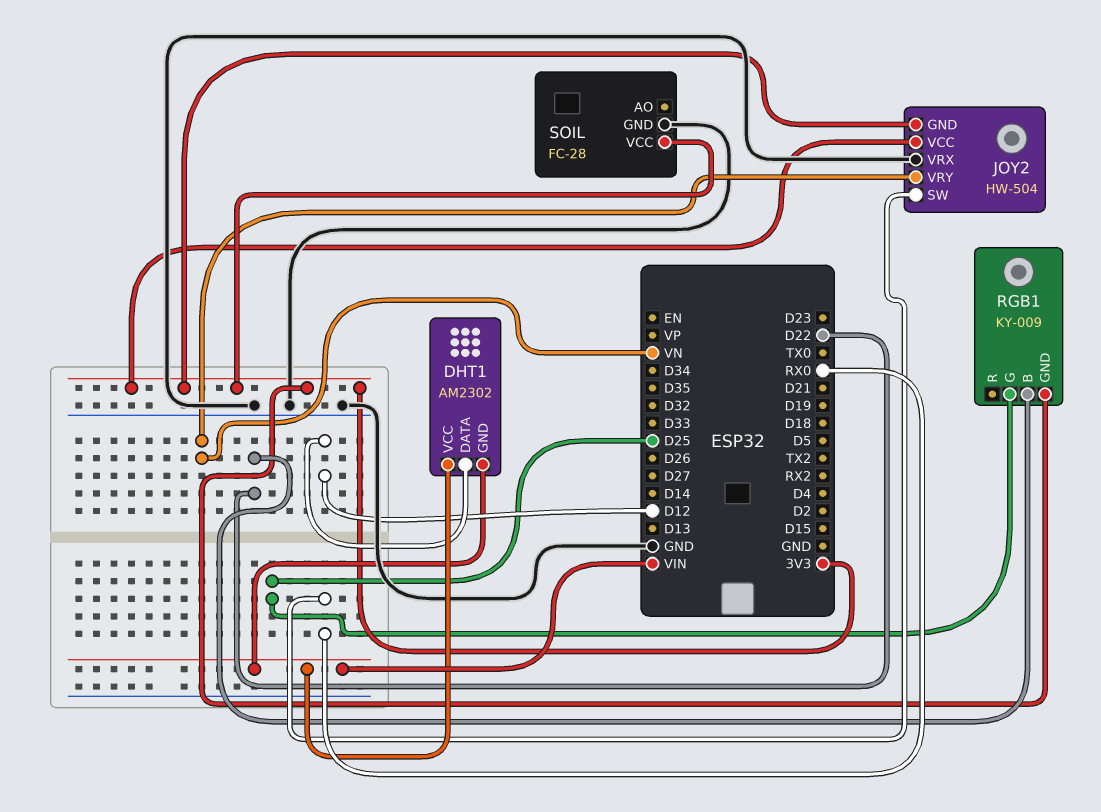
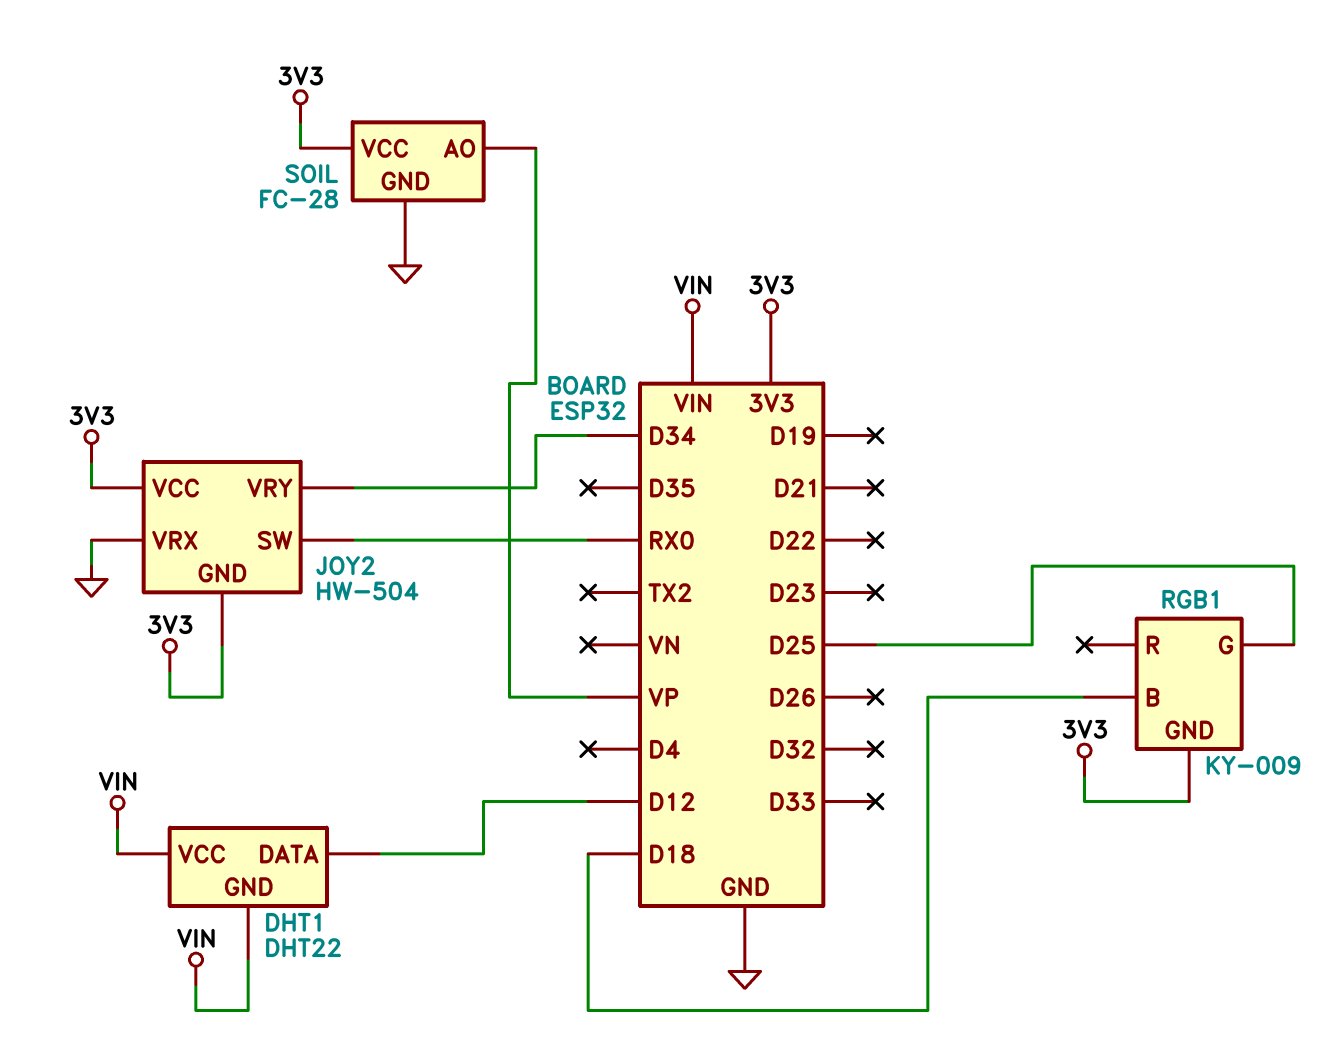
DHT1: AM2302 -> DHT22
JOY2 pin VRY: VN -> D34
RGB1 pin B: D22 -> D18
SOIL pin AO: none -> VP

